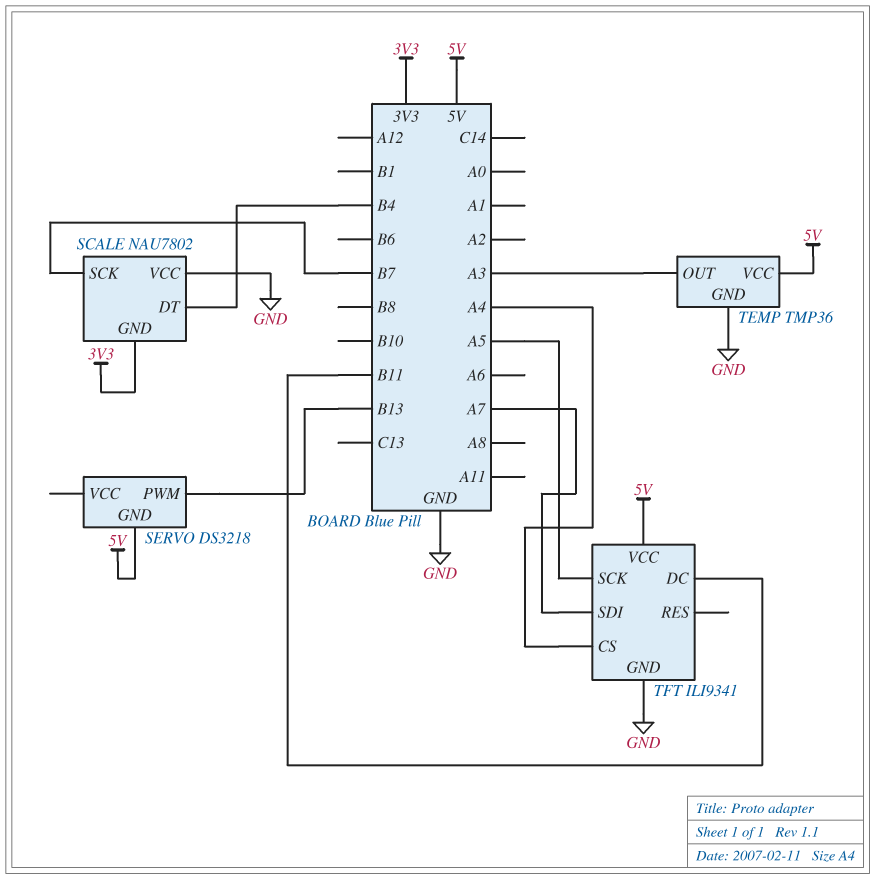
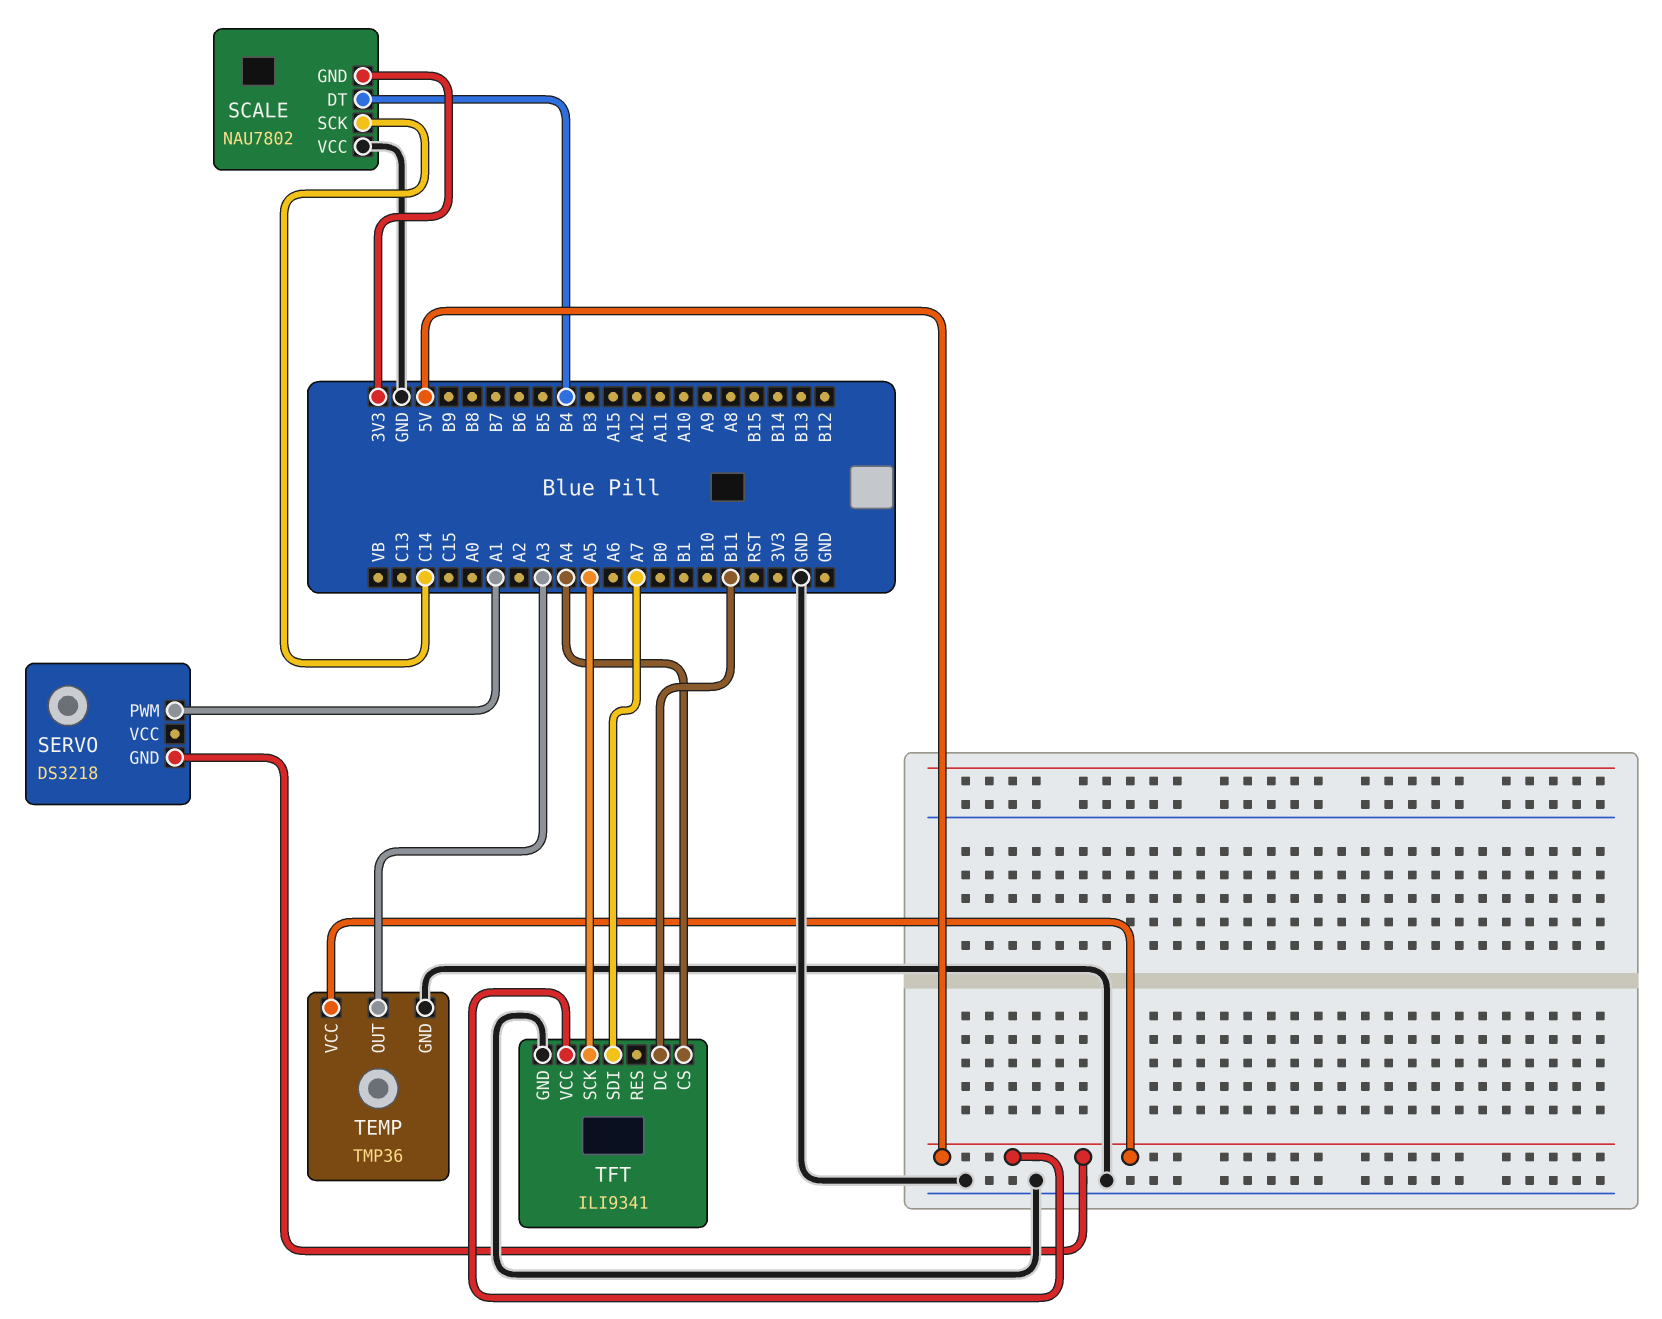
SCALE pin SCK: B7 -> C14
SERVO pin PWM: B13 -> A1

